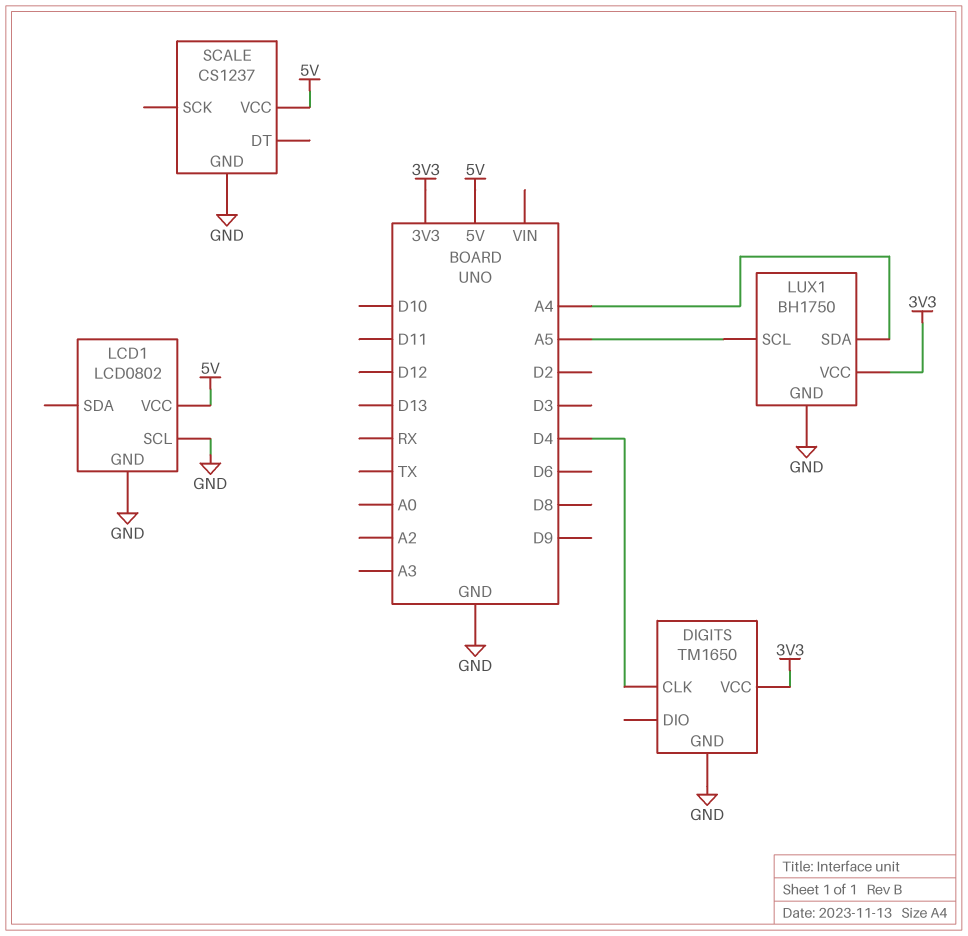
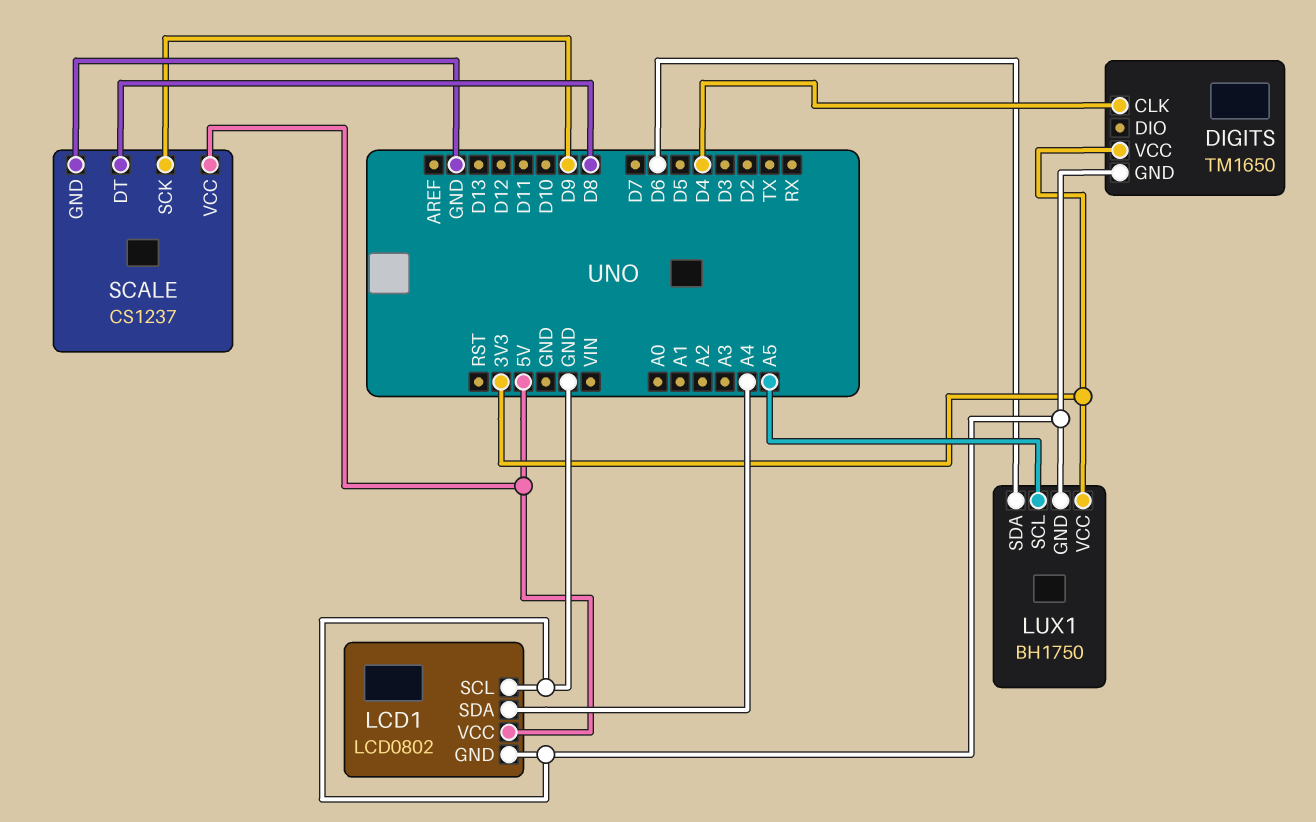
LCD1 pin SDA: none -> A4
LUX1 pin SDA: A4 -> D6
SCALE pin DT: none -> D8
SCALE pin SCK: none -> D9

